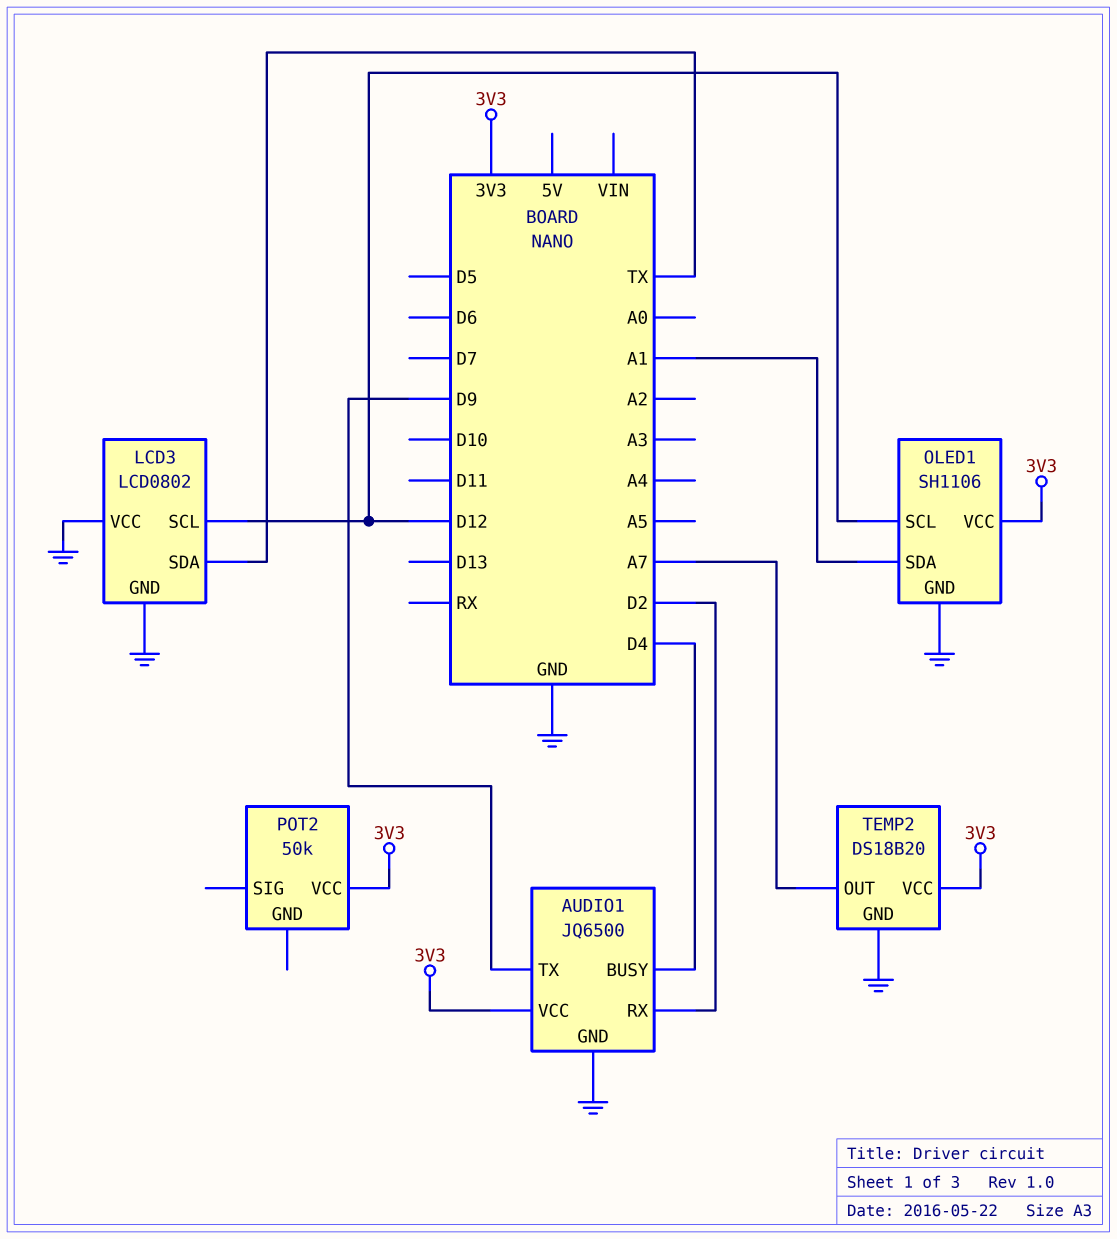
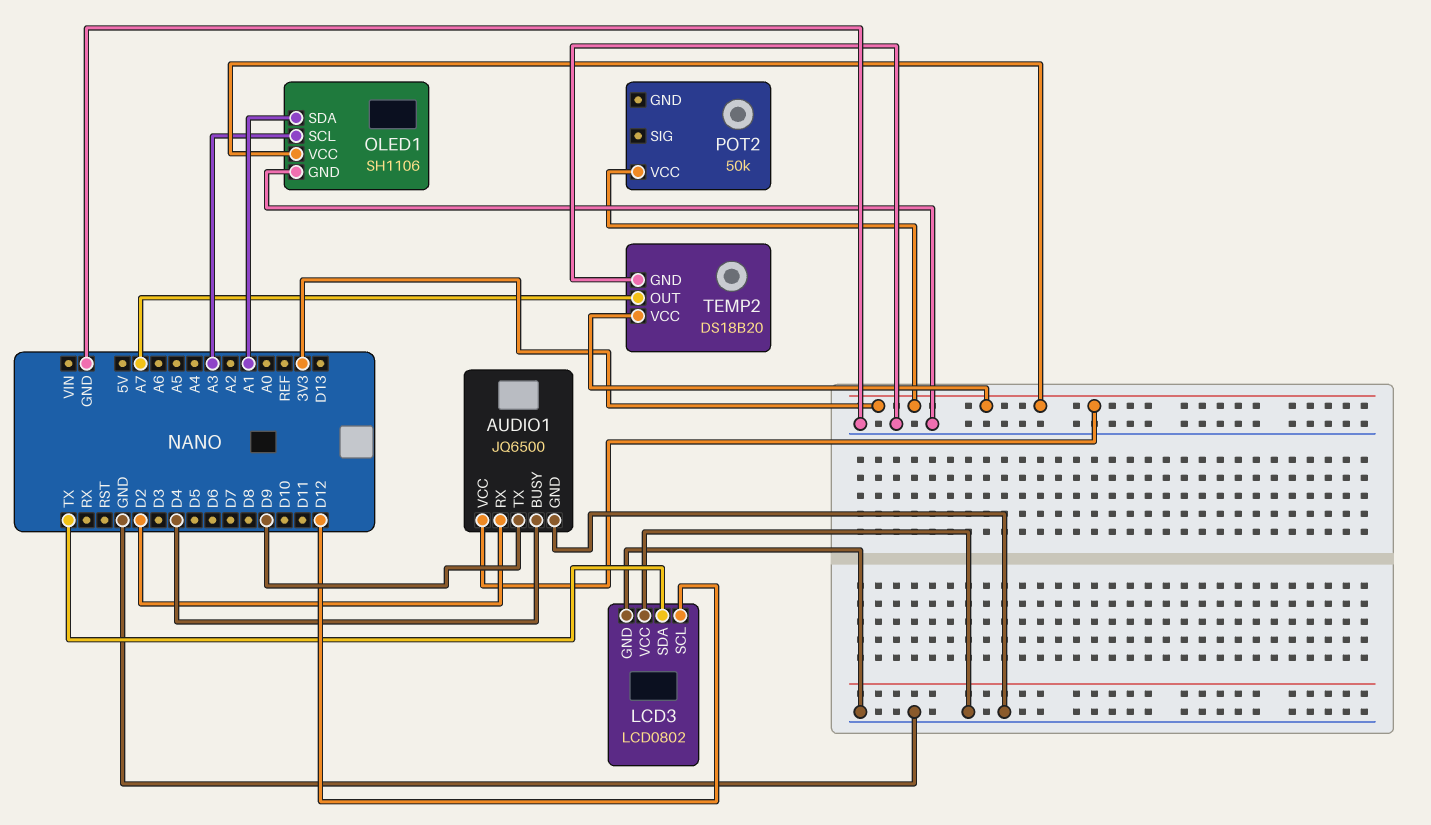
OLED1 pin SCL: D12 -> A3

